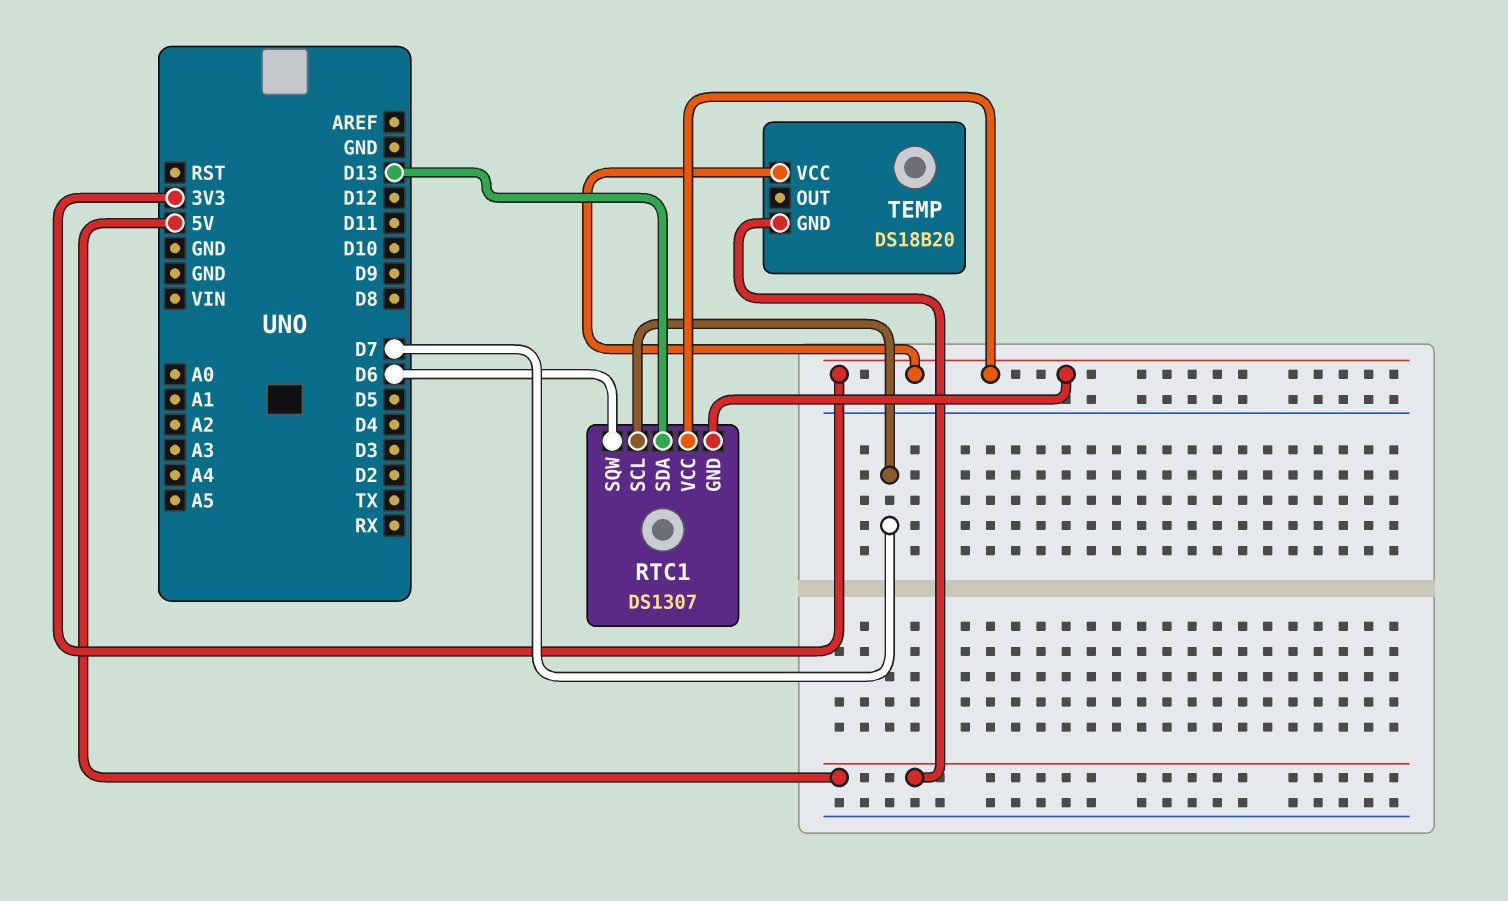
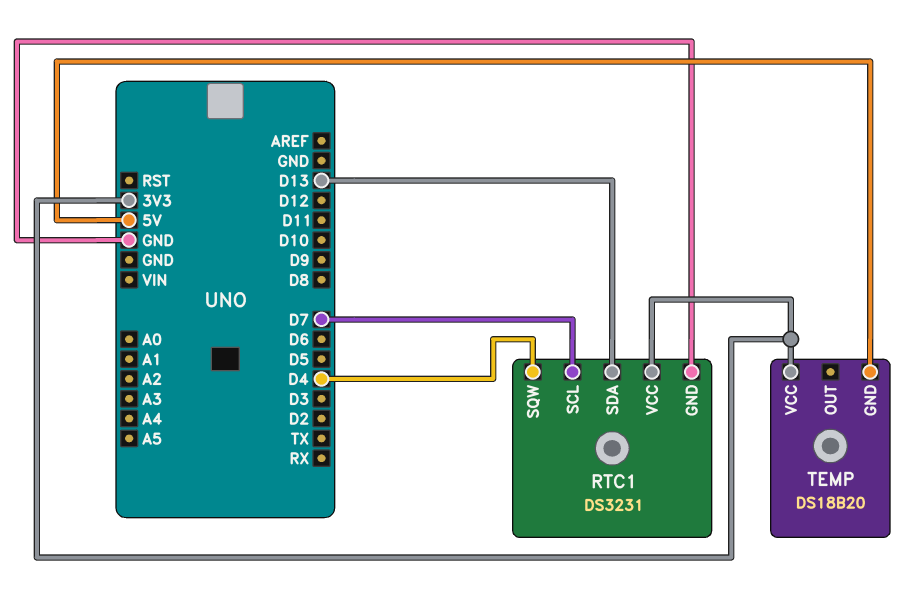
RTC1: DS1307 -> DS3231
RTC1 pin GND: 3V3 -> GND
RTC1 pin SQW: D6 -> D4

